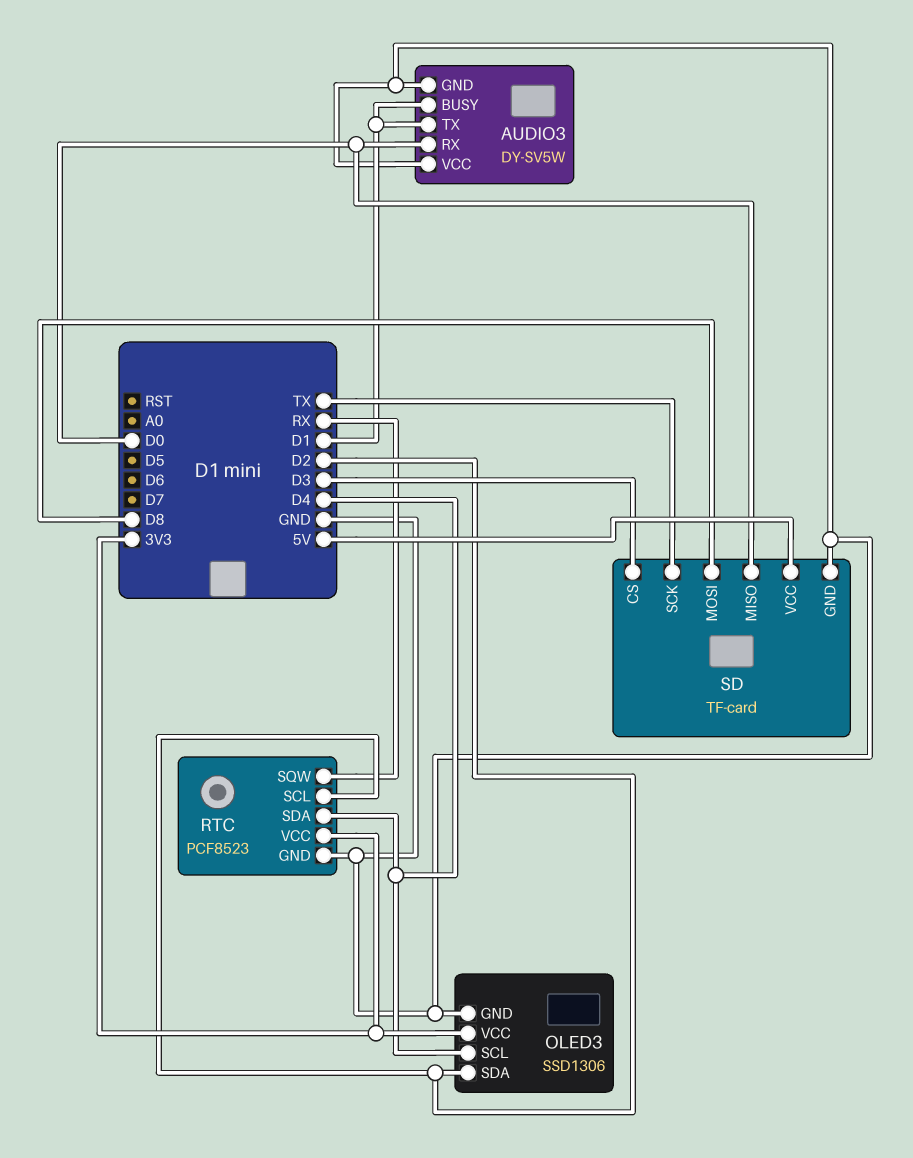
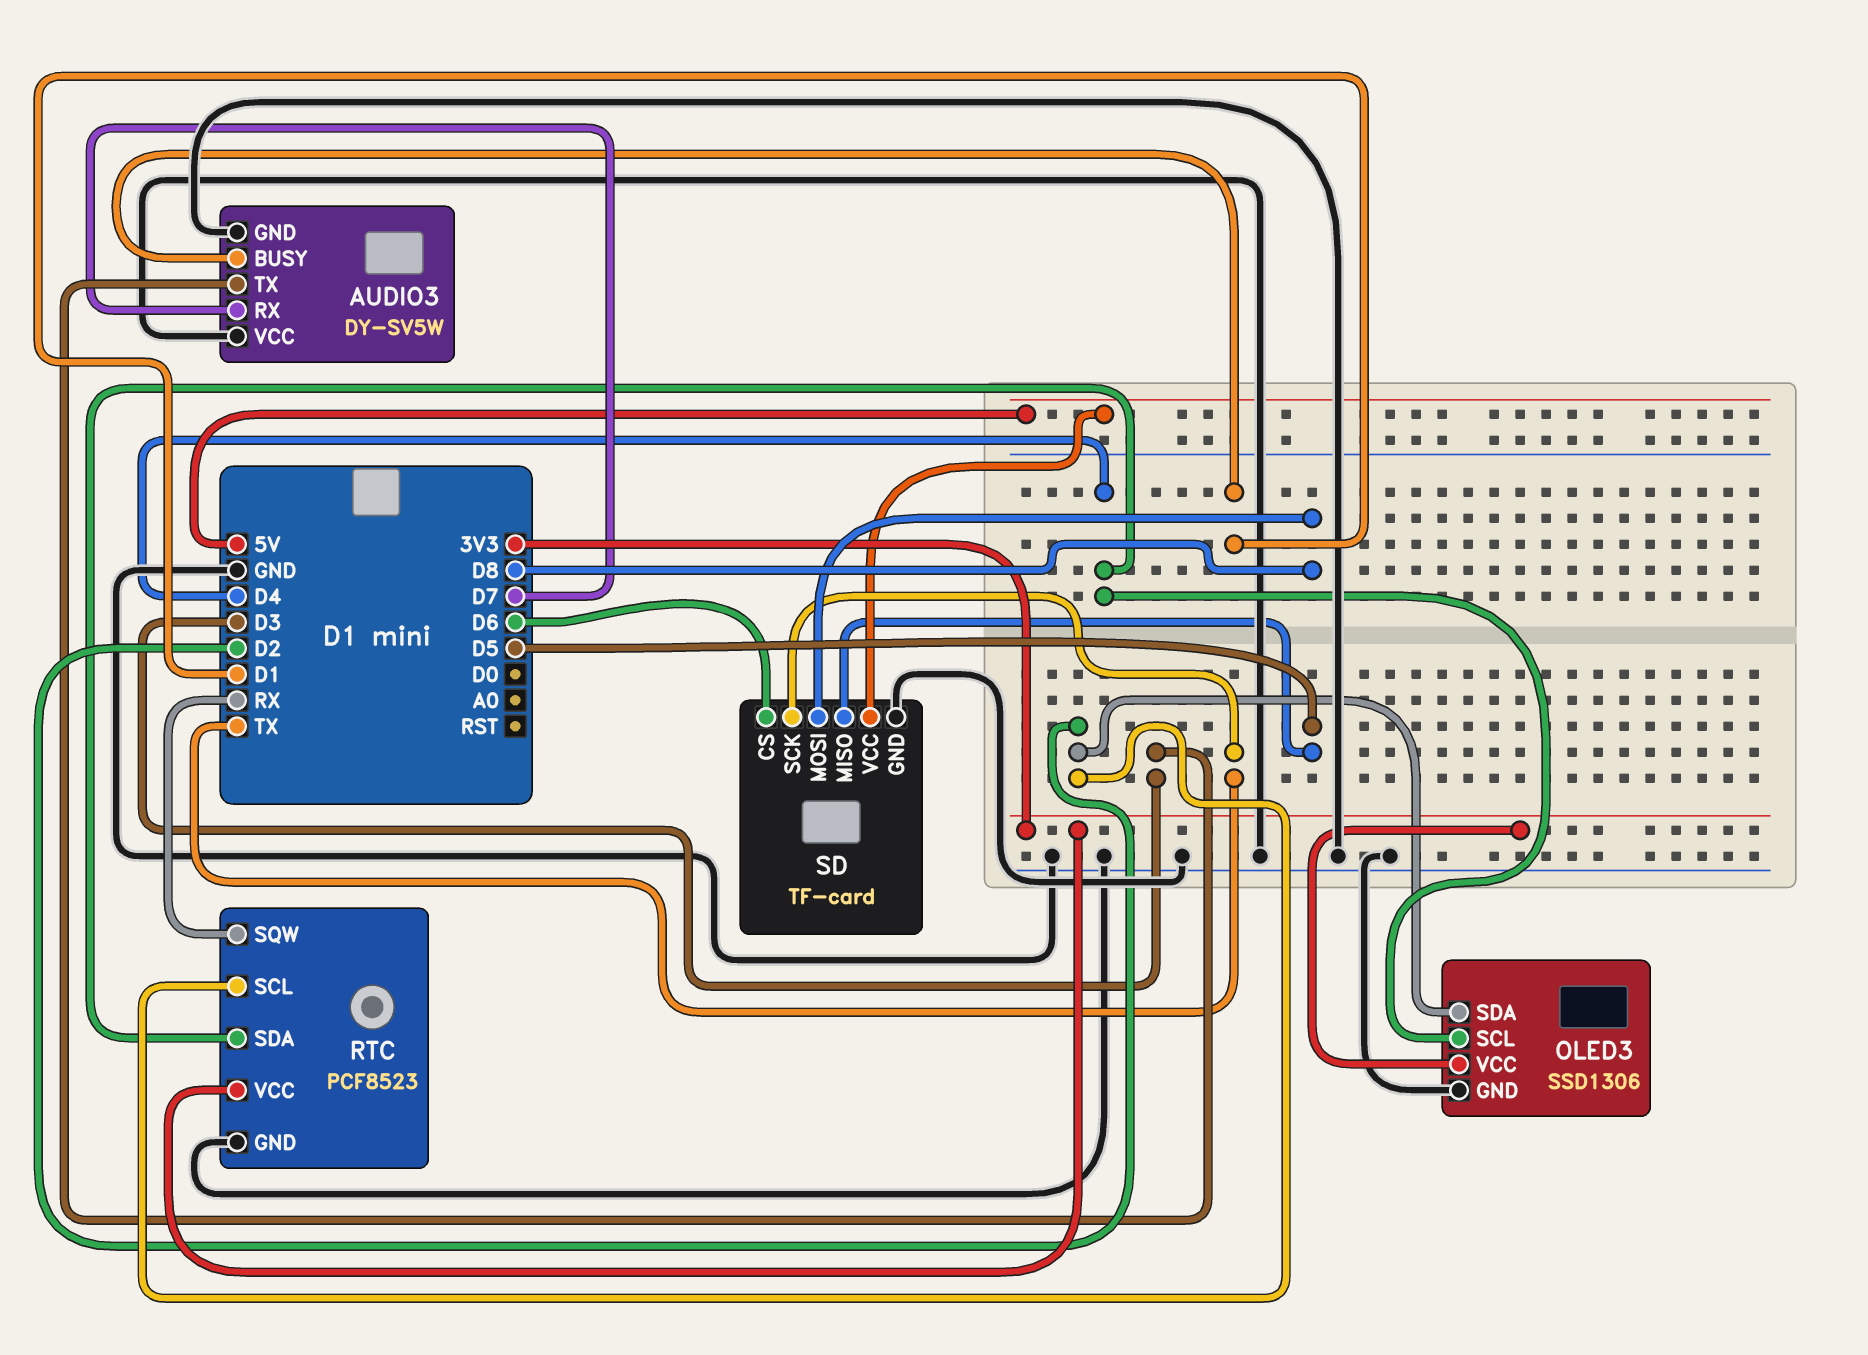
AUDIO3 pin RX: D0 -> D7
AUDIO3 pin TX: D1 -> D3
SD pin CS: D3 -> D6
SD pin MISO: D0 -> D5

